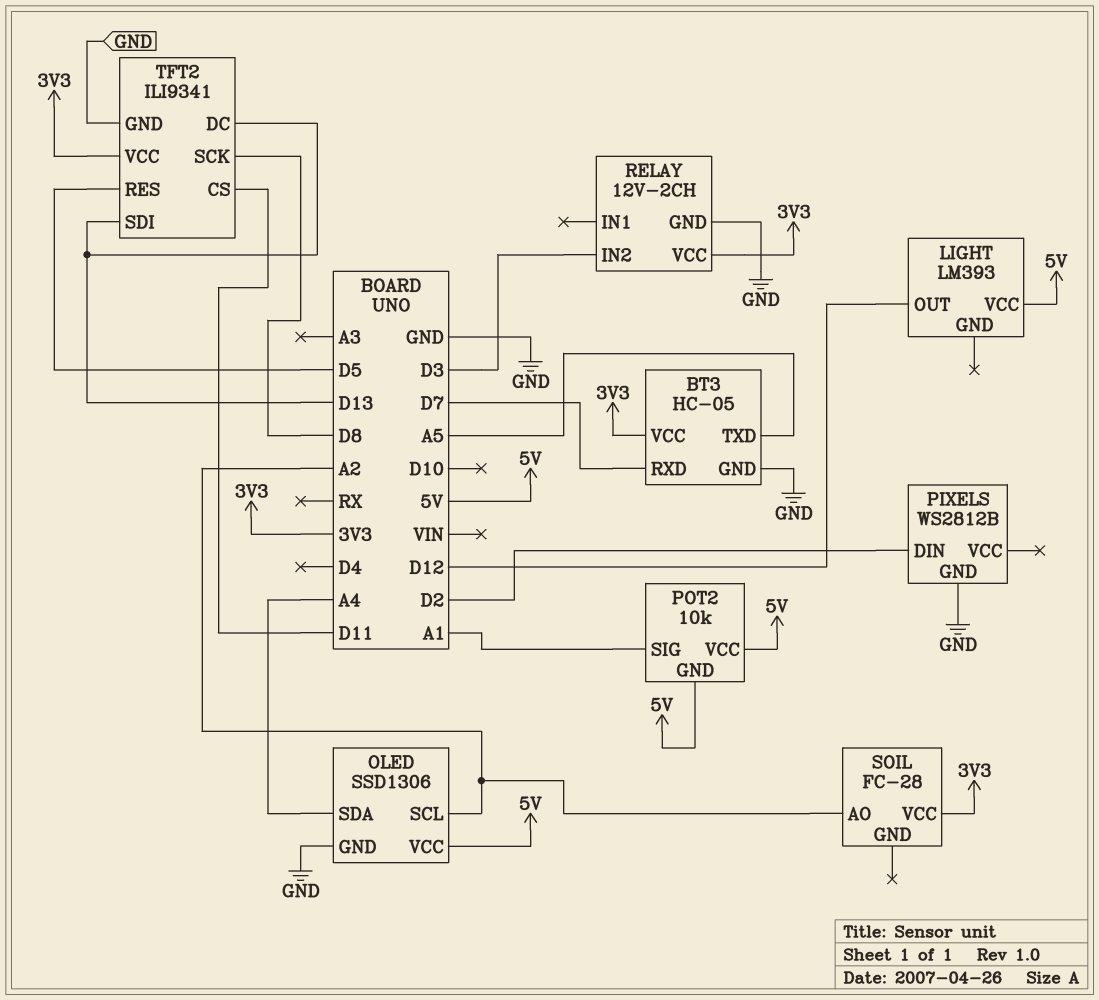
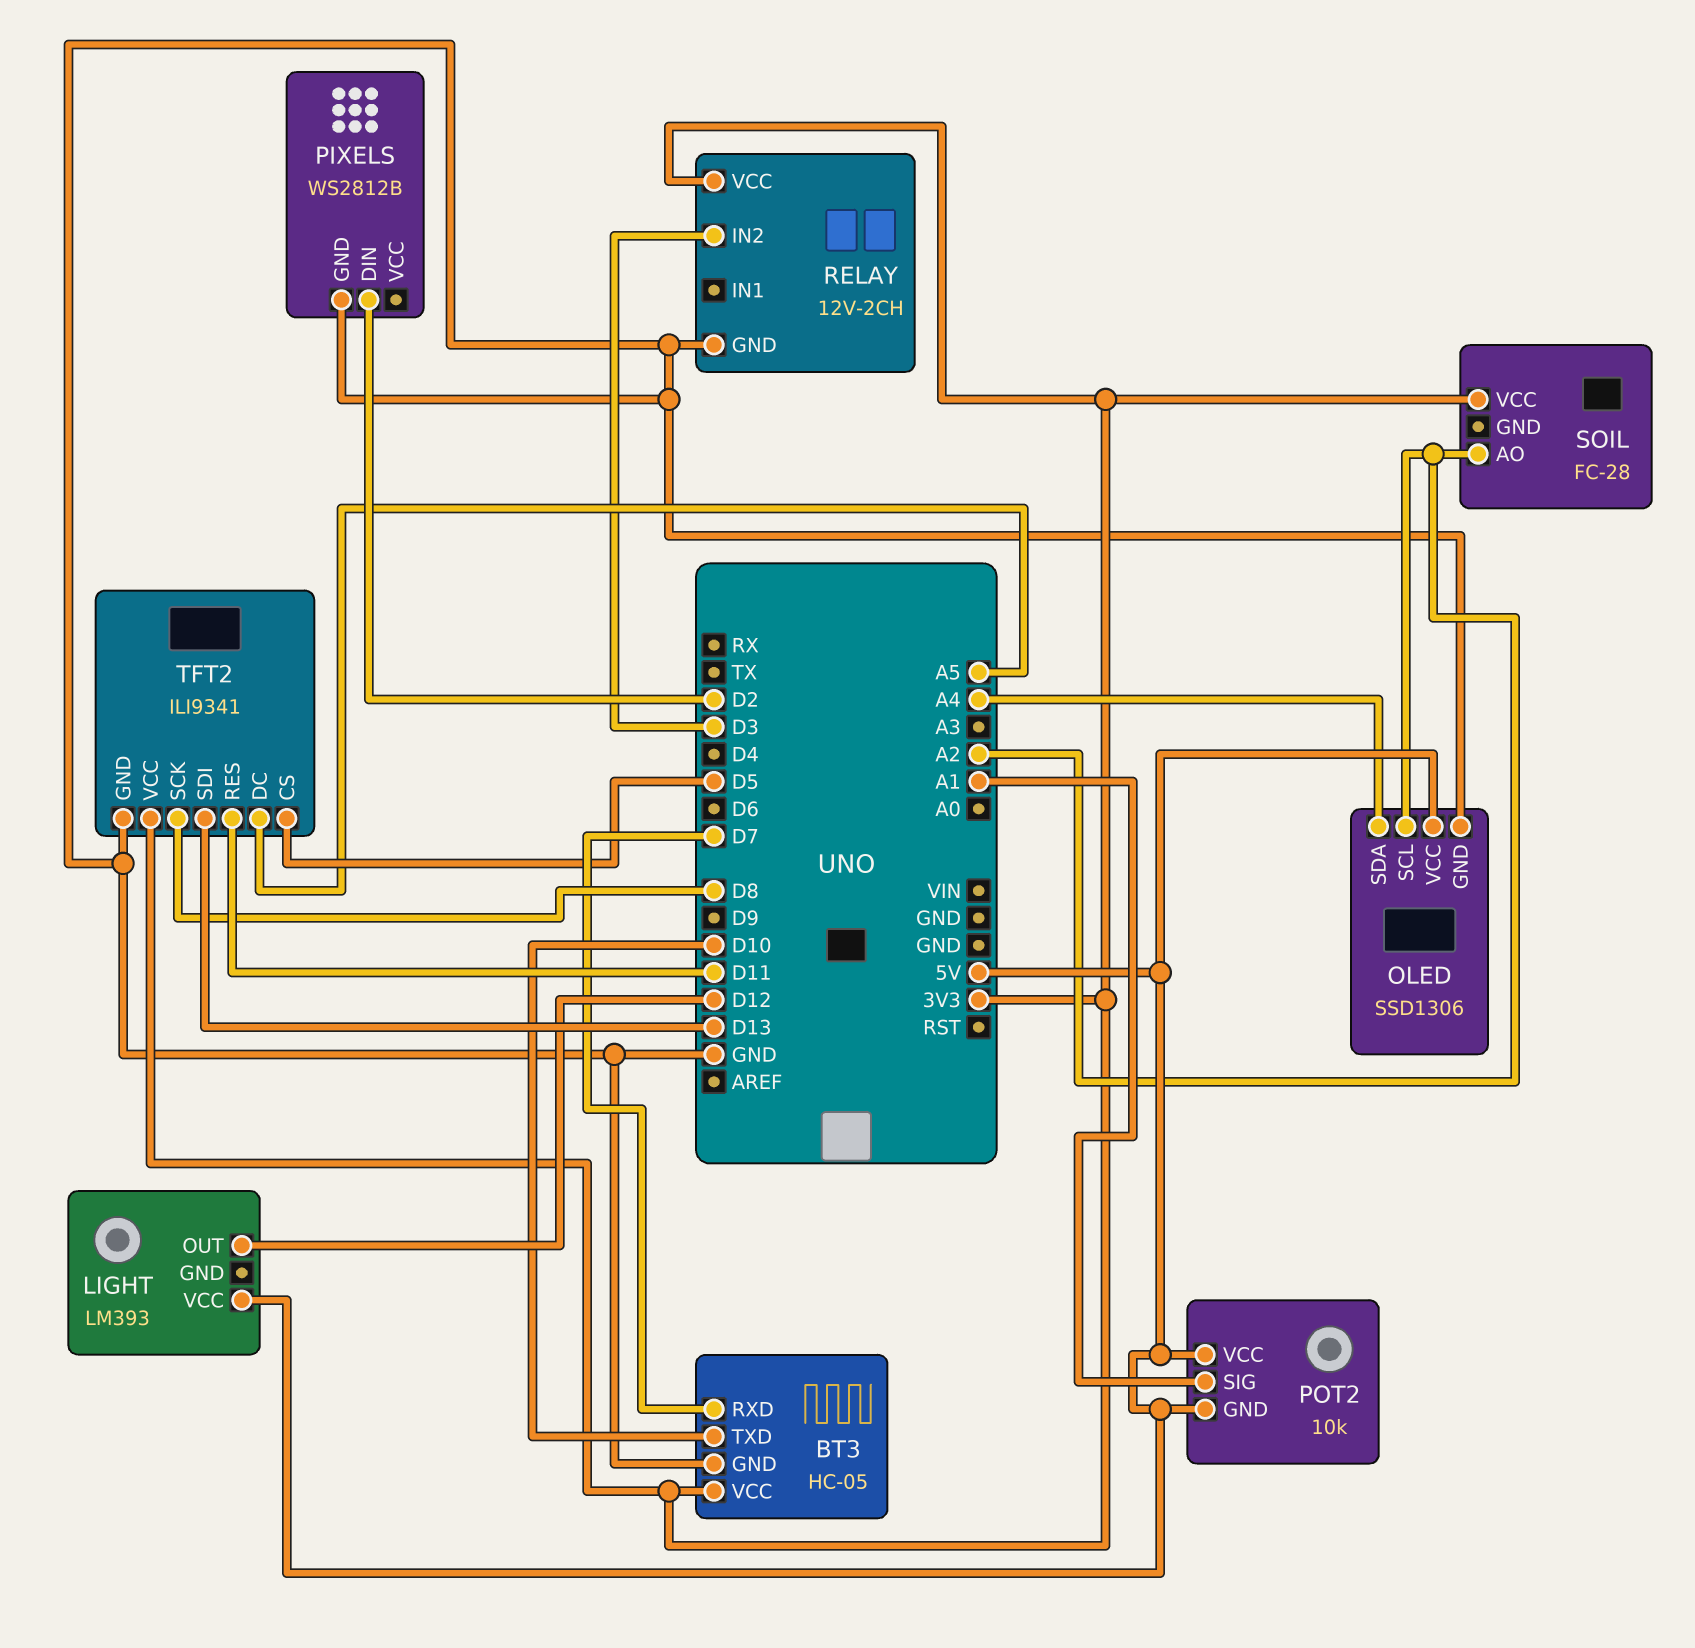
BT3 pin TXD: A5 -> D10
TFT2 pin CS: D11 -> D5
TFT2 pin DC: D13 -> A5
TFT2 pin RES: D5 -> D11

